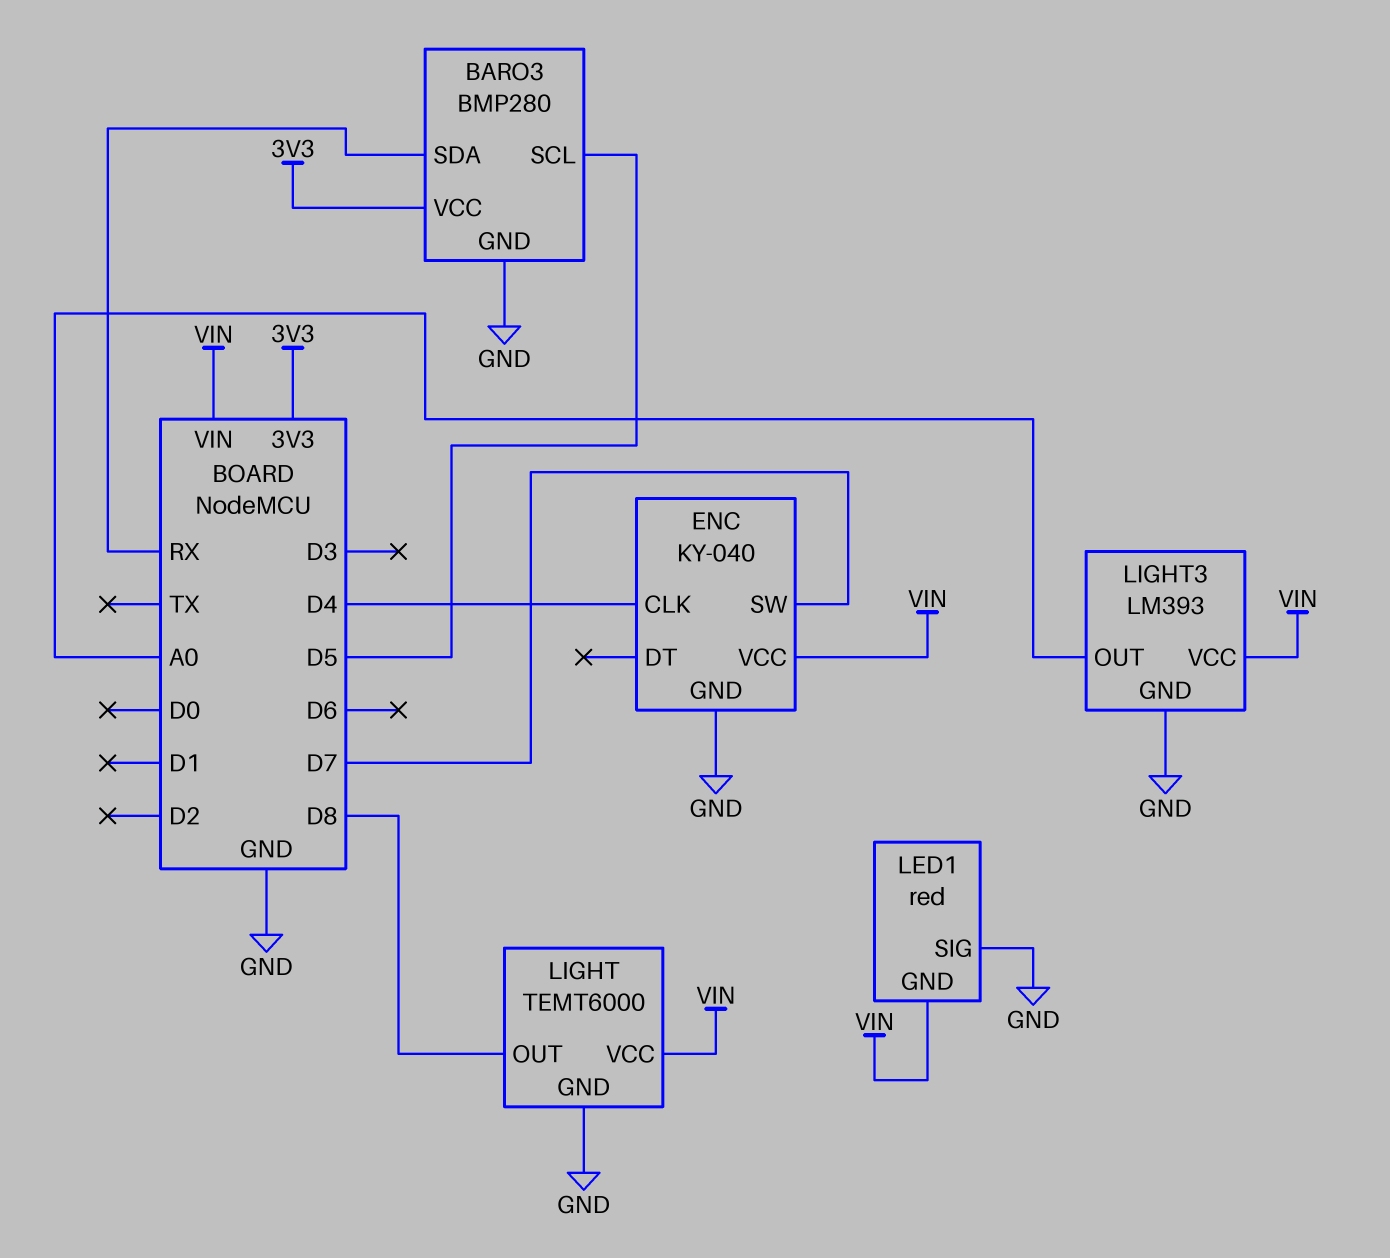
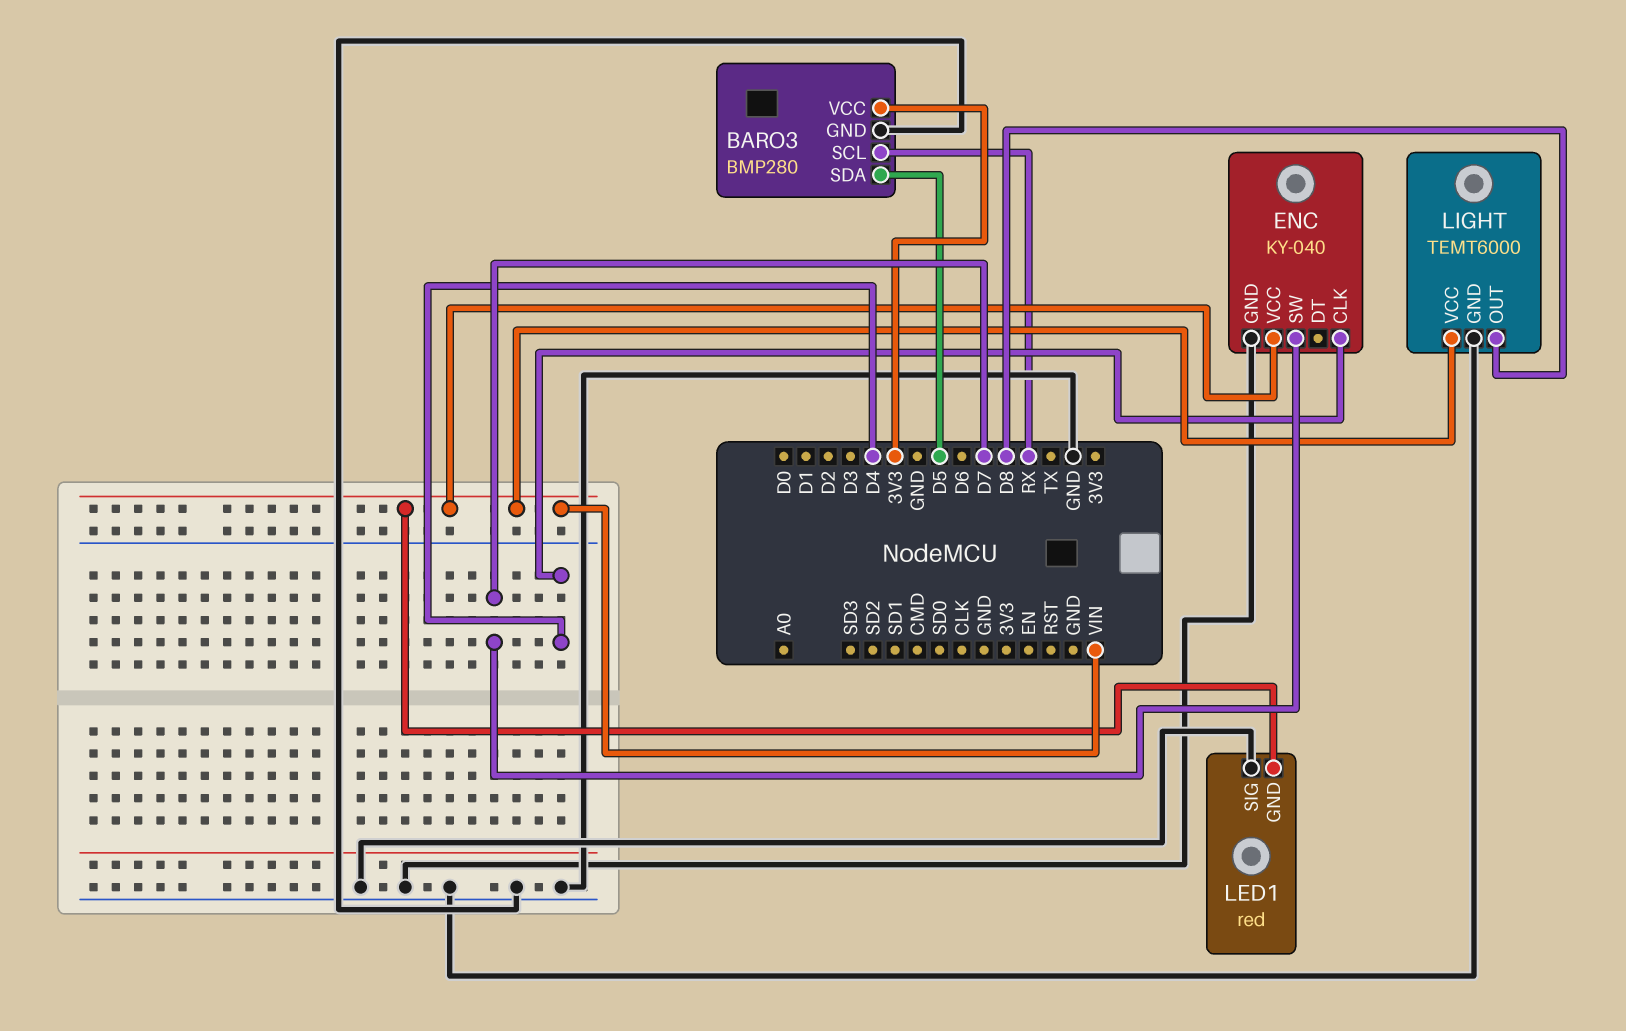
BARO3 pin SCL: D5 -> RX
BARO3 pin SDA: RX -> D5
LIGHT3: LM393 -> none
LIGHT3 pin GND: GND -> none
LIGHT3 pin OUT: A0 -> none
LIGHT3 pin VCC: VIN -> none

